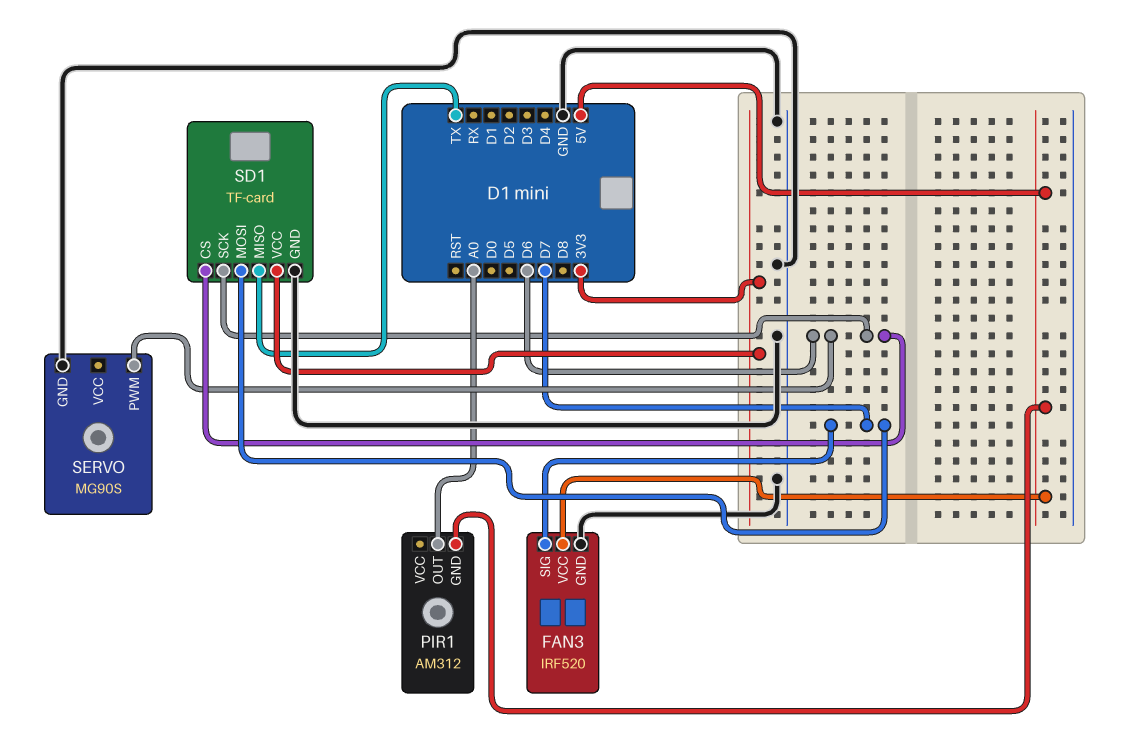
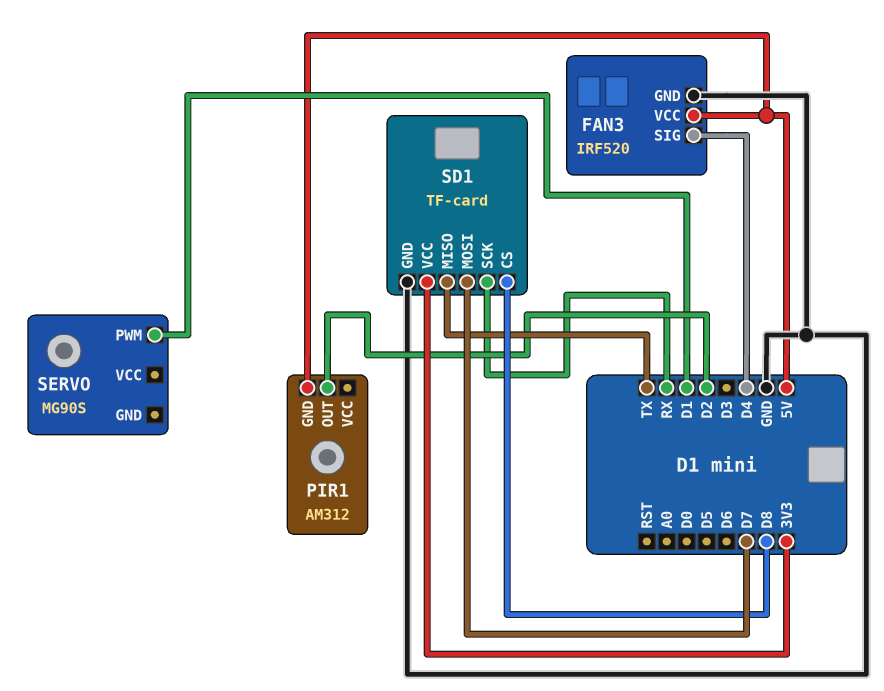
FAN3 pin SIG: D7 -> D4
PIR1 pin OUT: A0 -> D2
SD1 pin CS: D6 -> D8
SD1 pin SCK: D6 -> RX
SERVO pin GND: GND -> none
SERVO pin PWM: D6 -> D1

